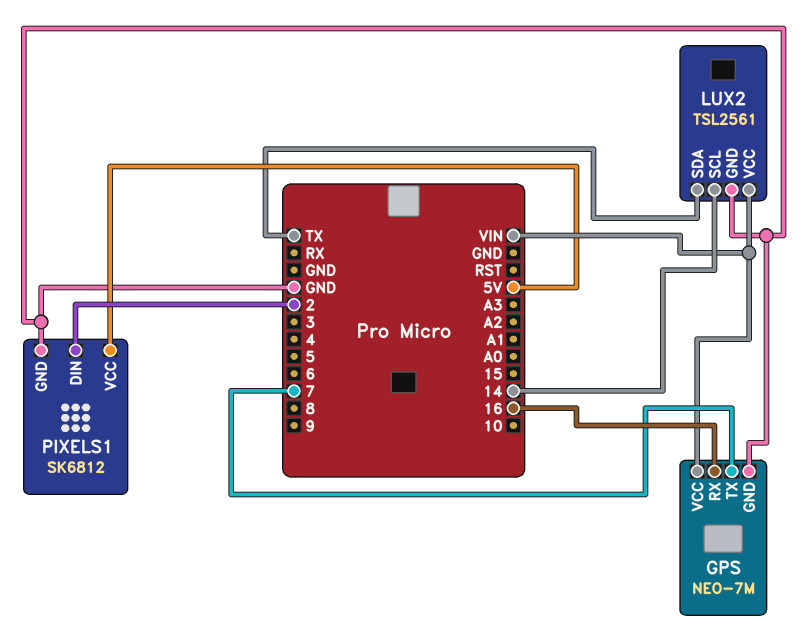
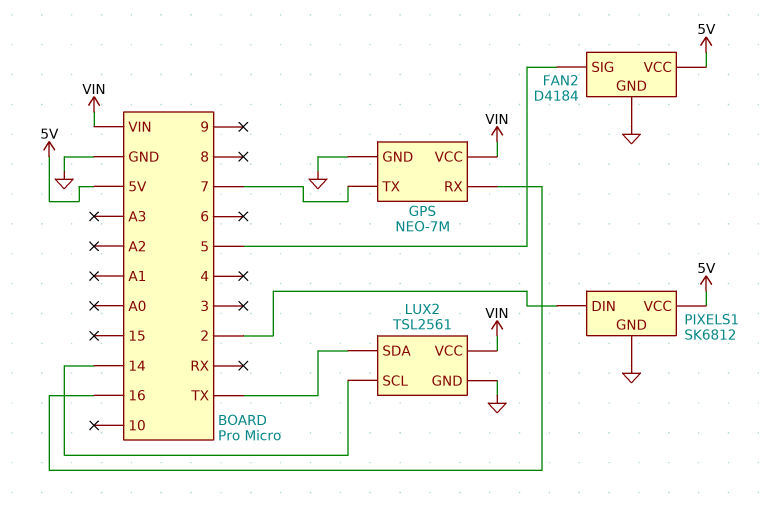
FAN2: none -> D4184
FAN2 pin GND: none -> GND
FAN2 pin SIG: none -> 5
FAN2 pin VCC: none -> 5V

